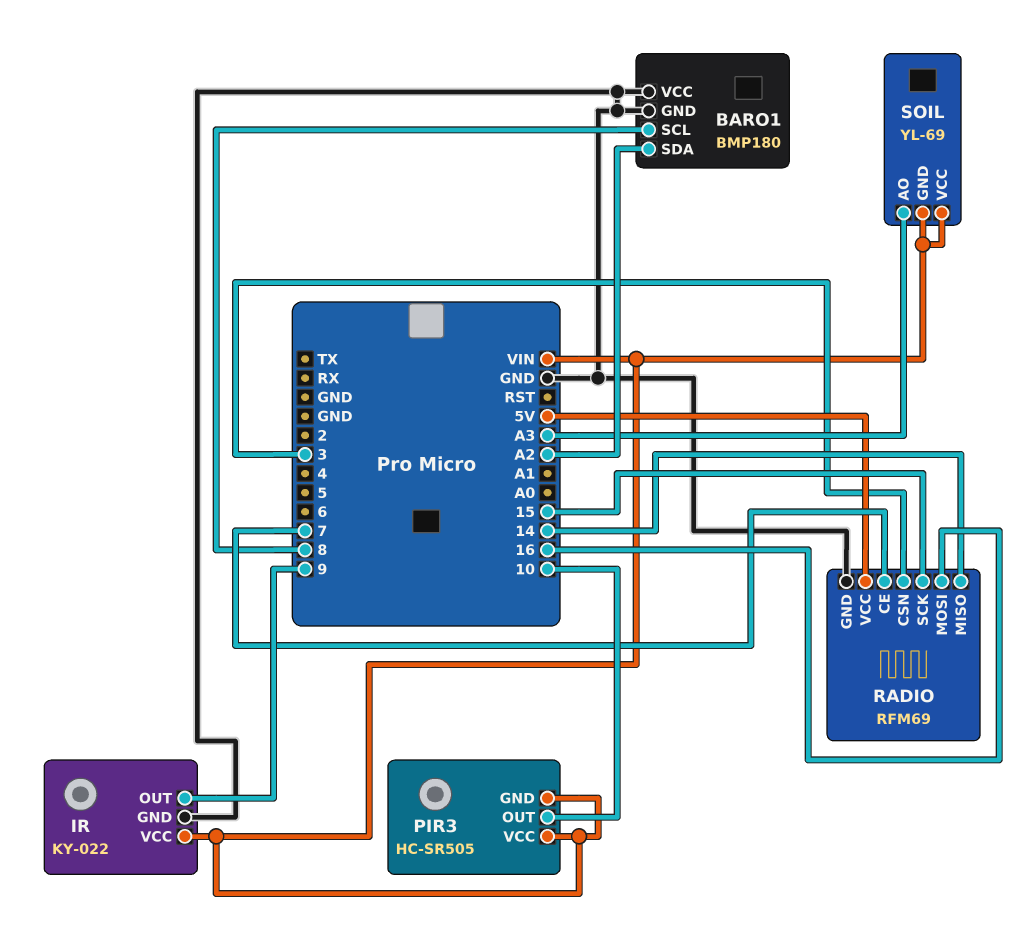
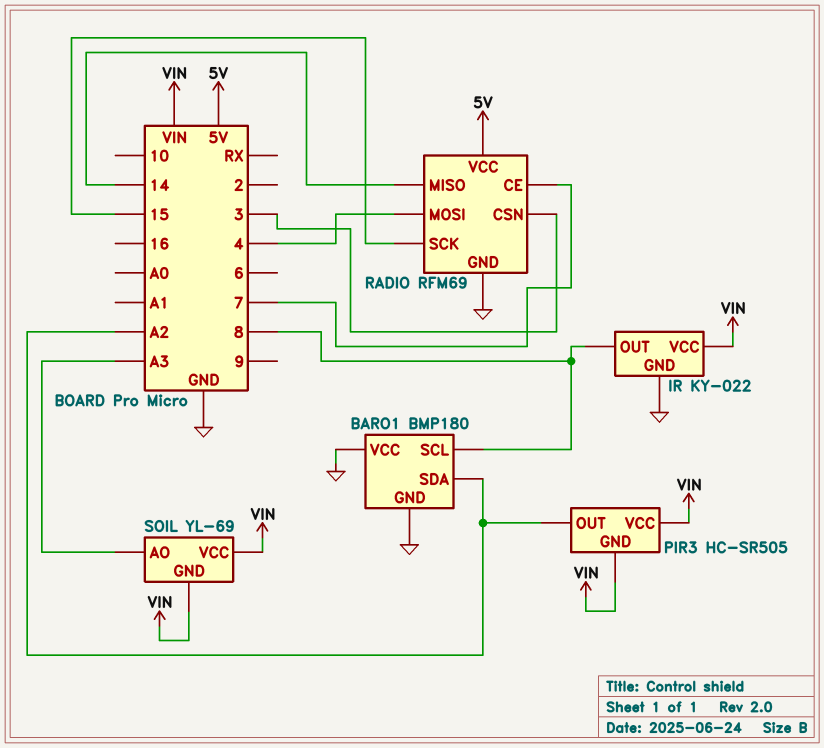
IR pin OUT: 9 -> 8
PIR3 pin OUT: 10 -> A2
RADIO pin MOSI: 16 -> 4

